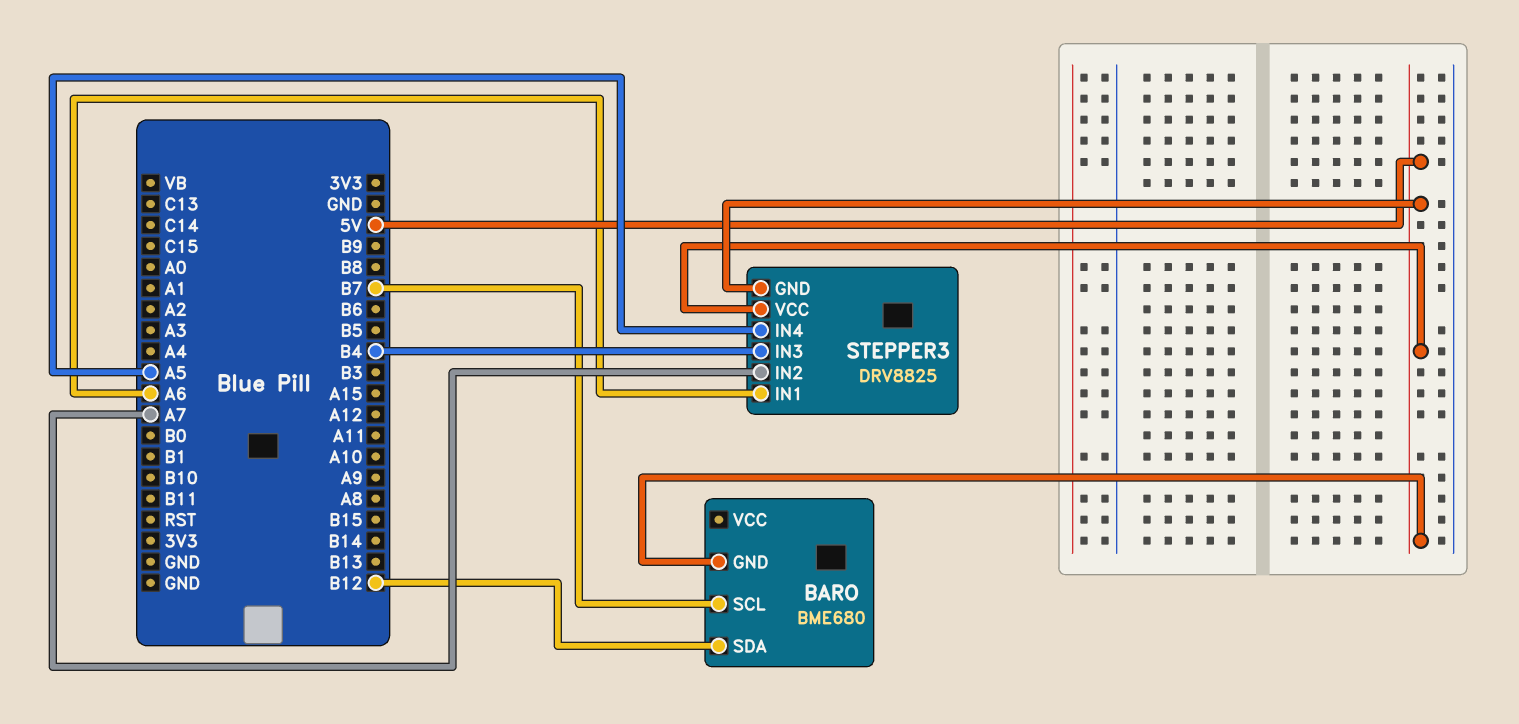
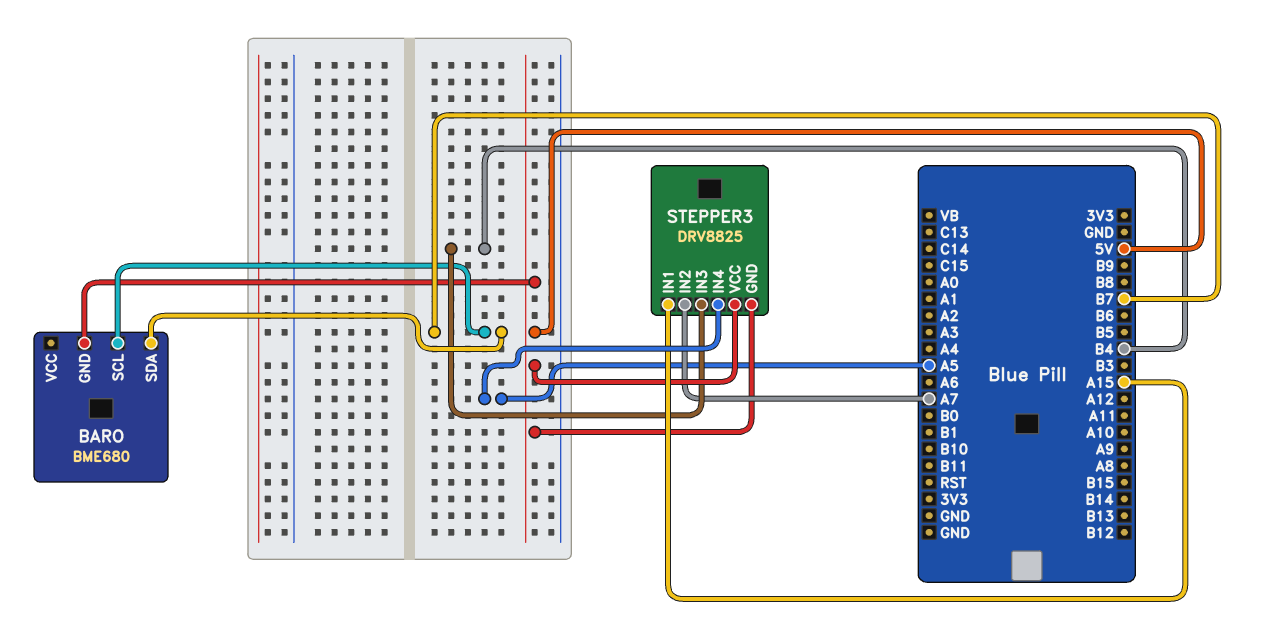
BARO pin SDA: B12 -> B7
STEPPER3 pin IN1: A6 -> A15

